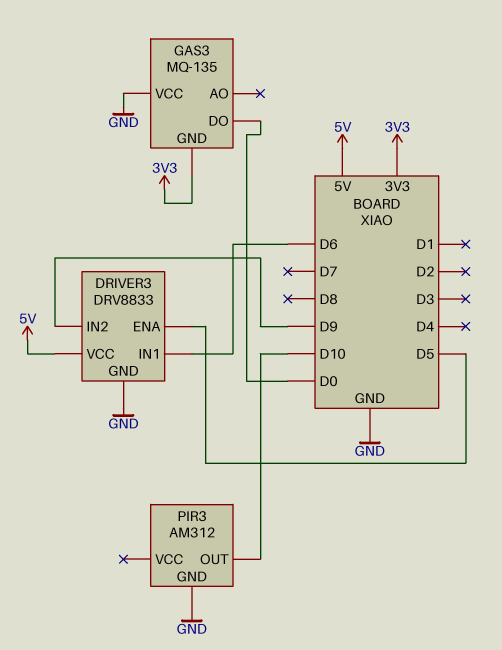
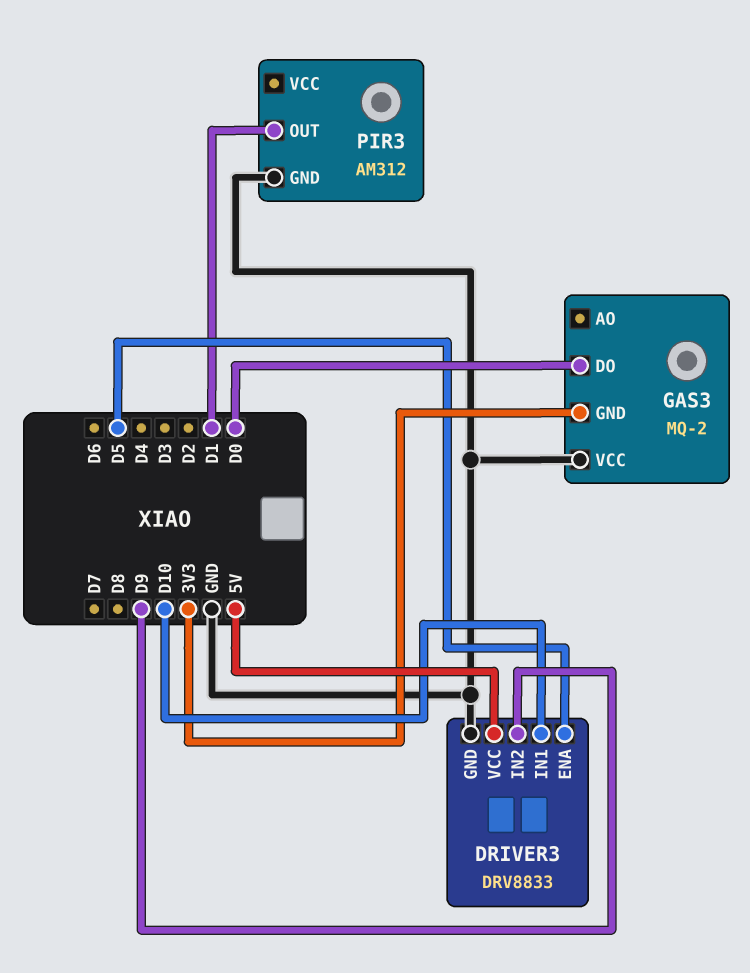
DRIVER3 pin IN1: D6 -> D10
GAS3: MQ-135 -> MQ-2
PIR3 pin OUT: D10 -> D1

